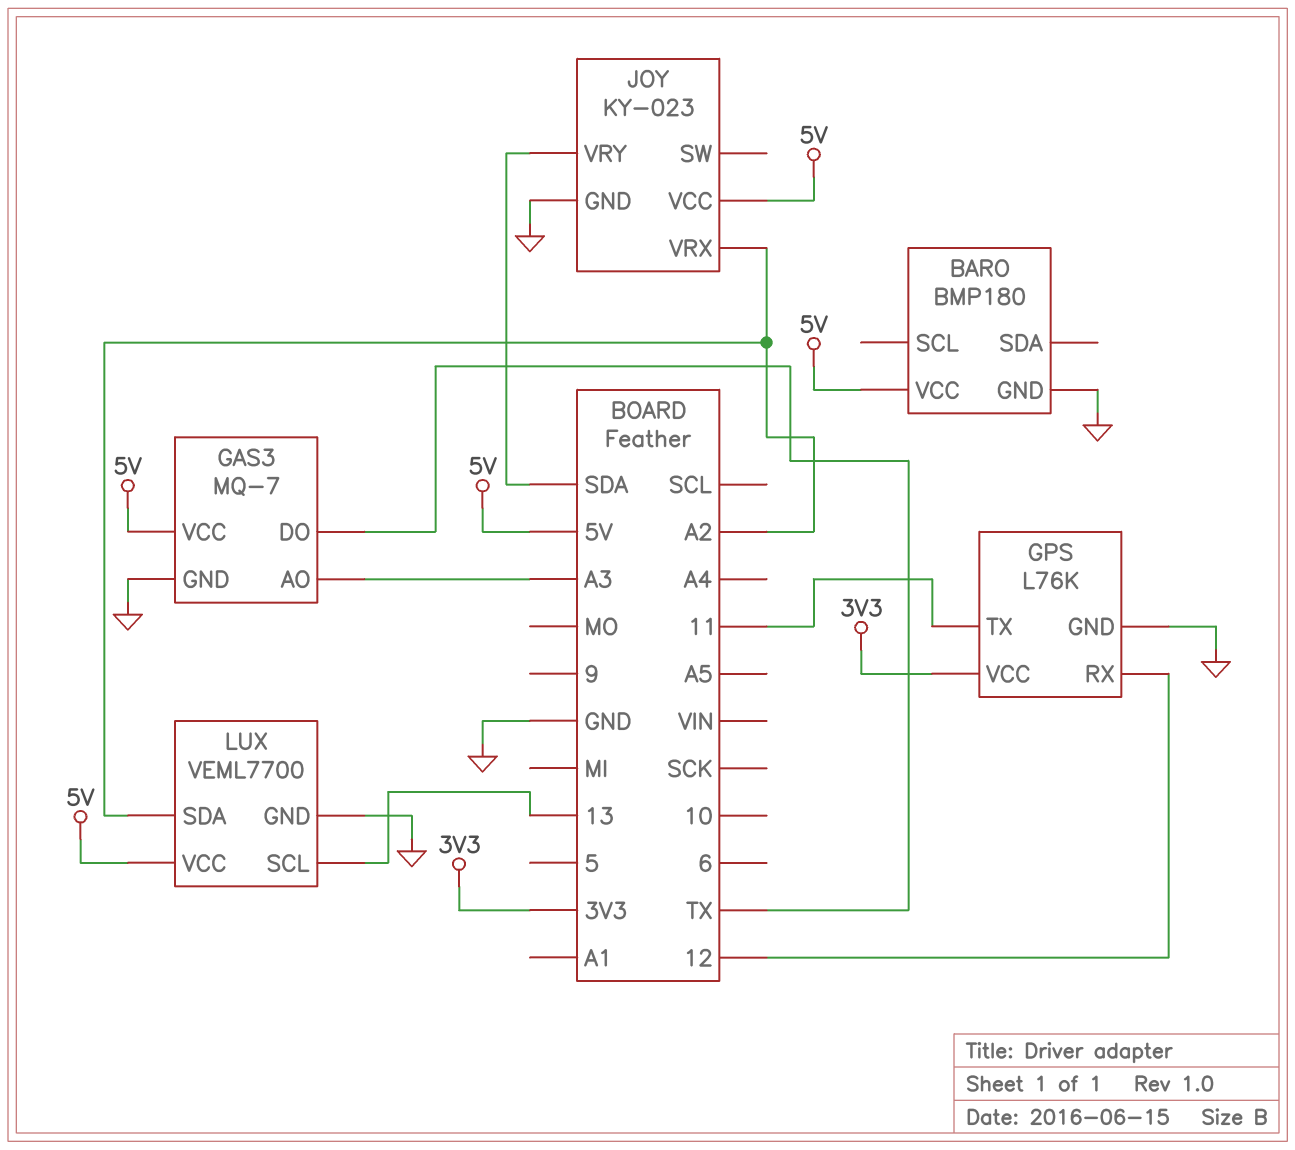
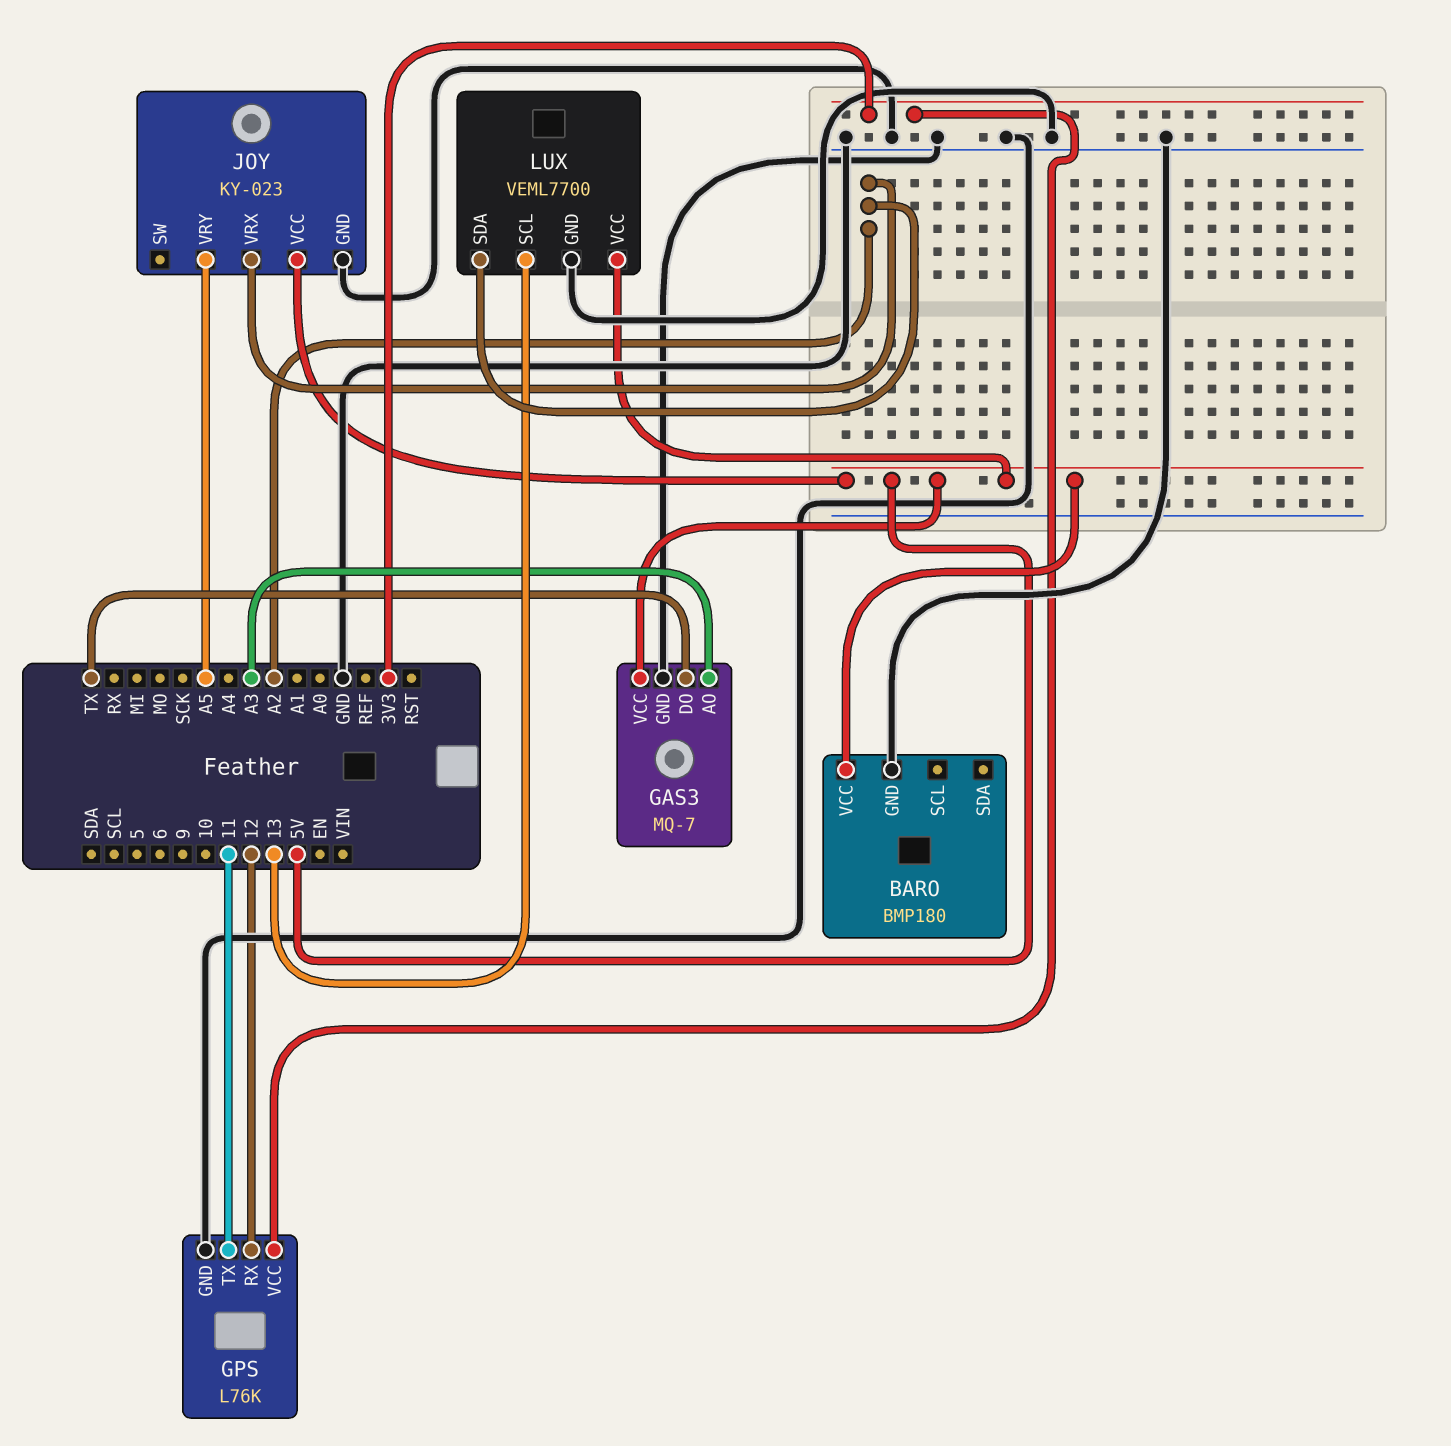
JOY pin VRY: SDA -> A5

